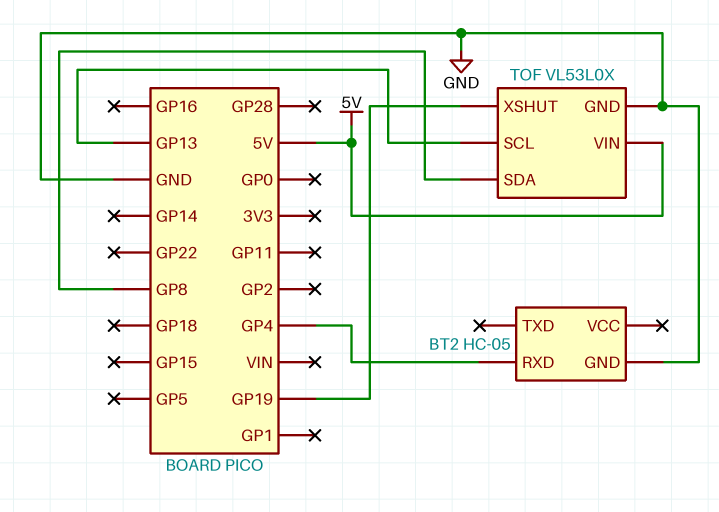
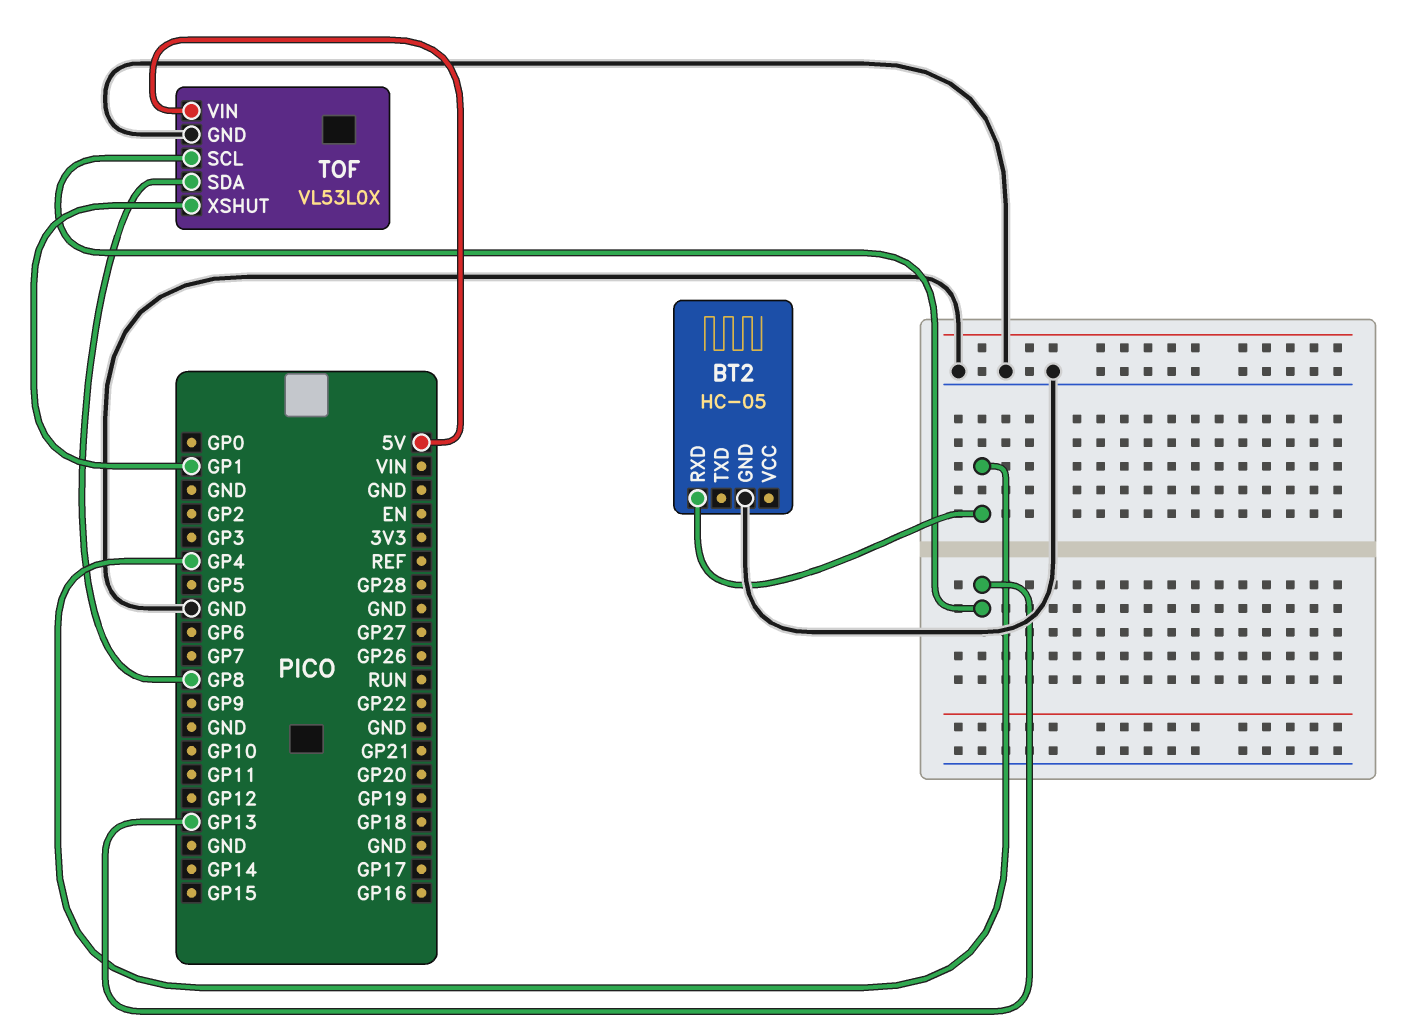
TOF pin XSHUT: GP19 -> GP1

